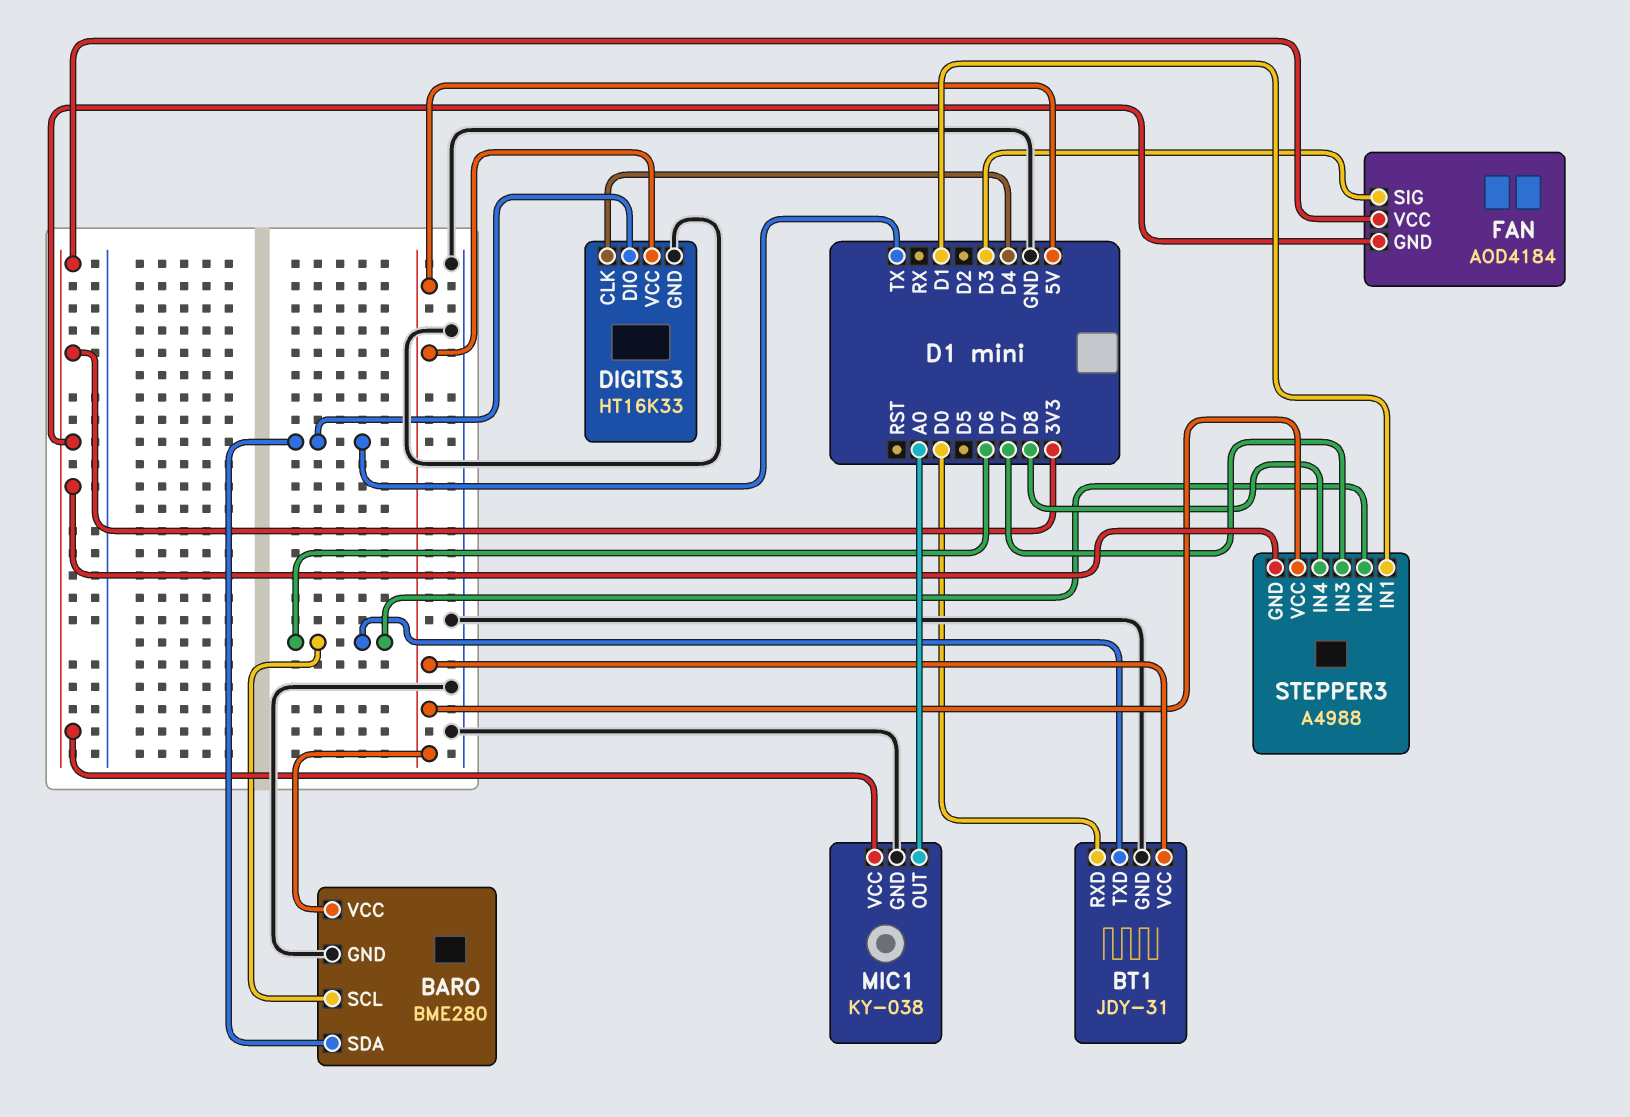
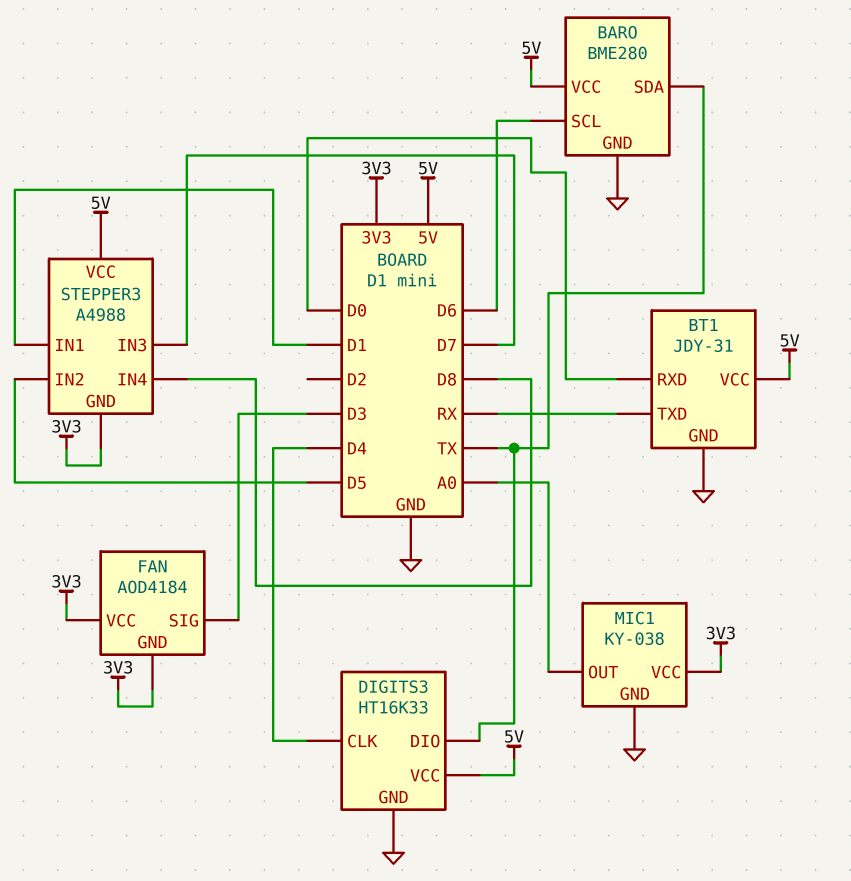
BT1 pin TXD: D6 -> RX
STEPPER3 pin IN2: D6 -> D5

